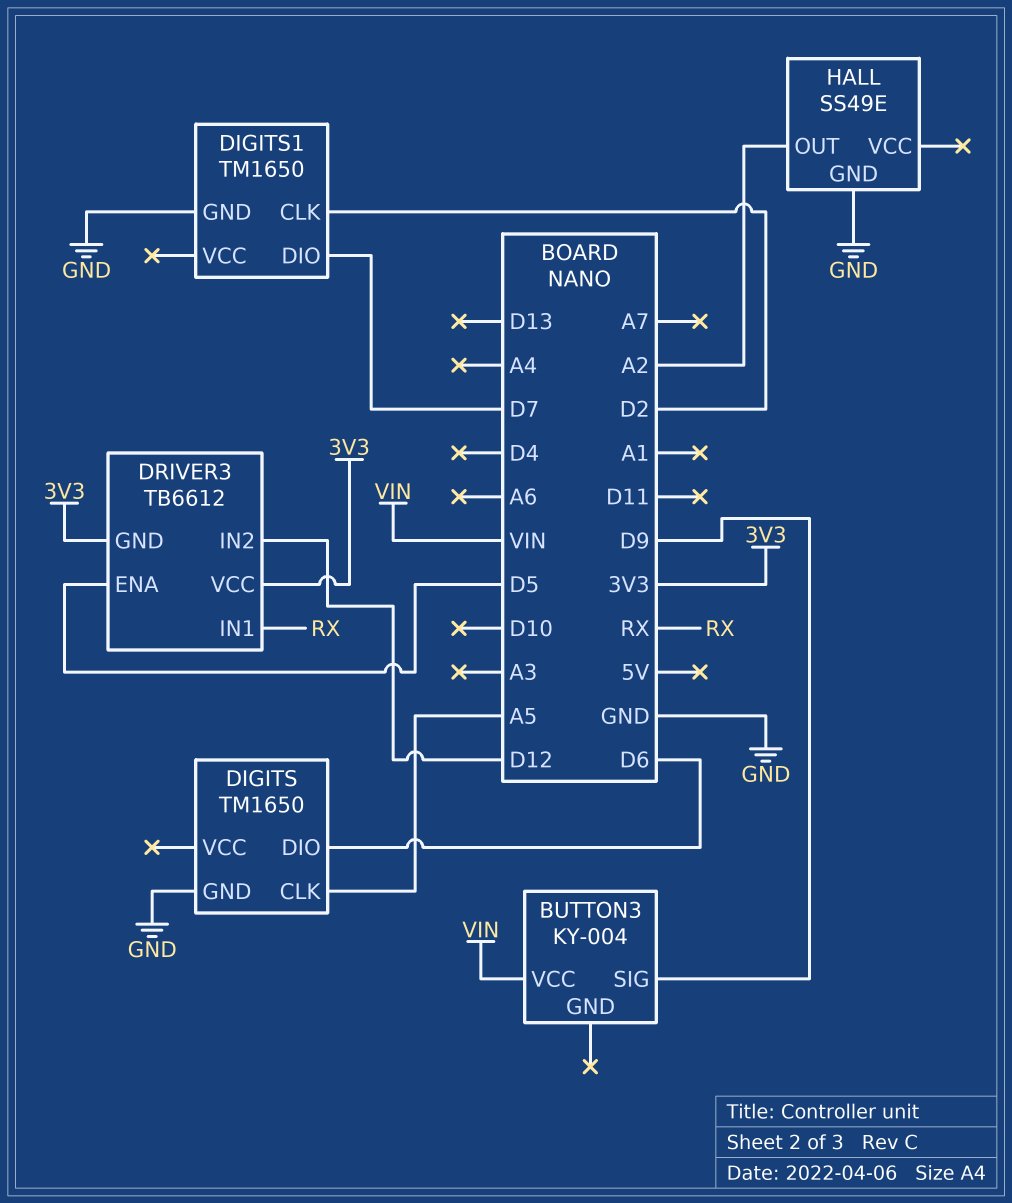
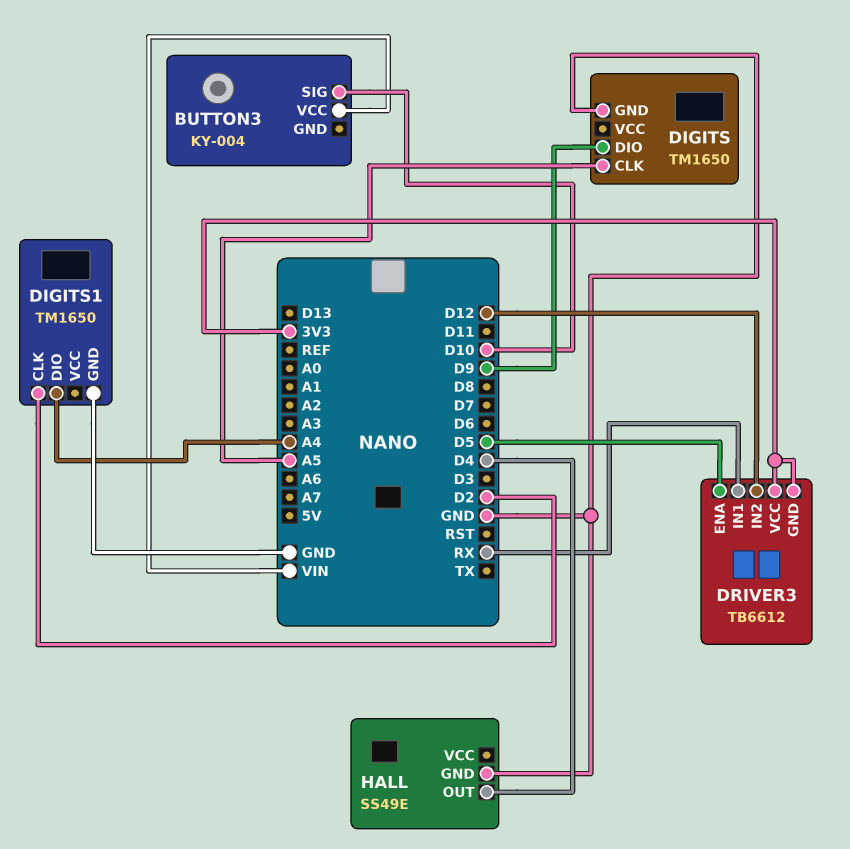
BUTTON3 pin SIG: D9 -> D10
DIGITS pin DIO: D6 -> D9
DIGITS1 pin DIO: D7 -> A4
HALL pin OUT: A2 -> D4

